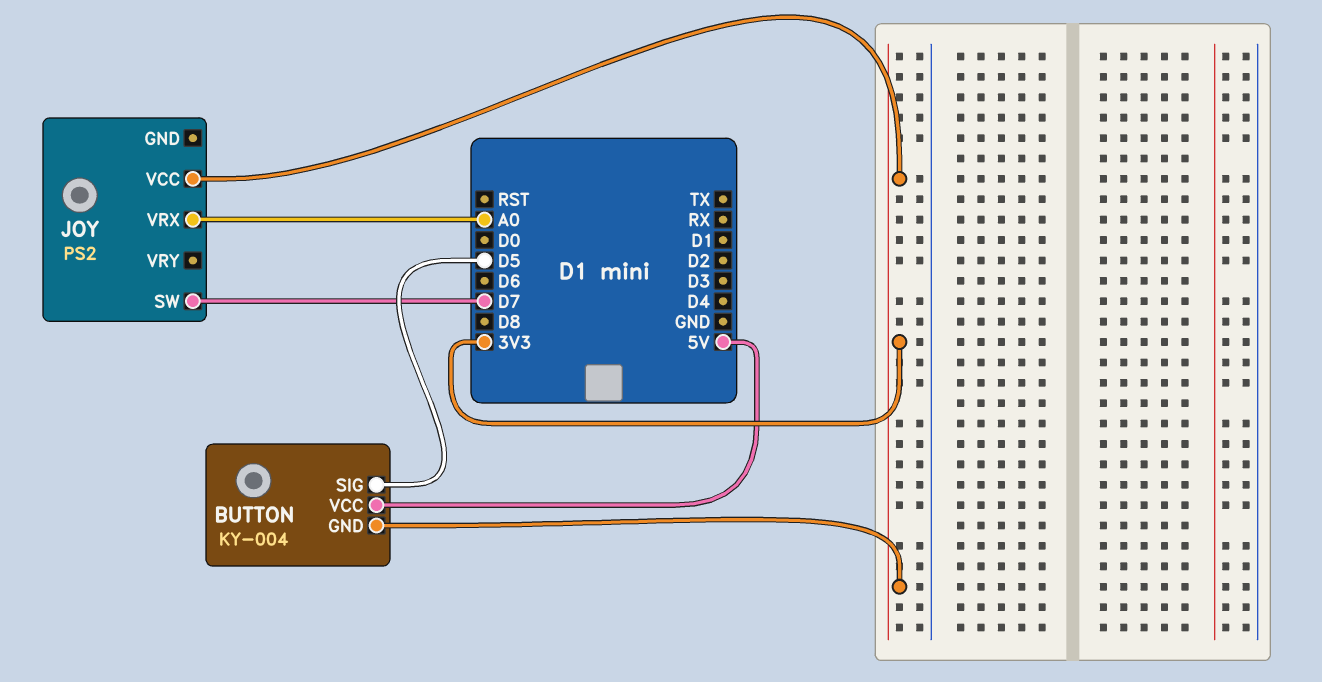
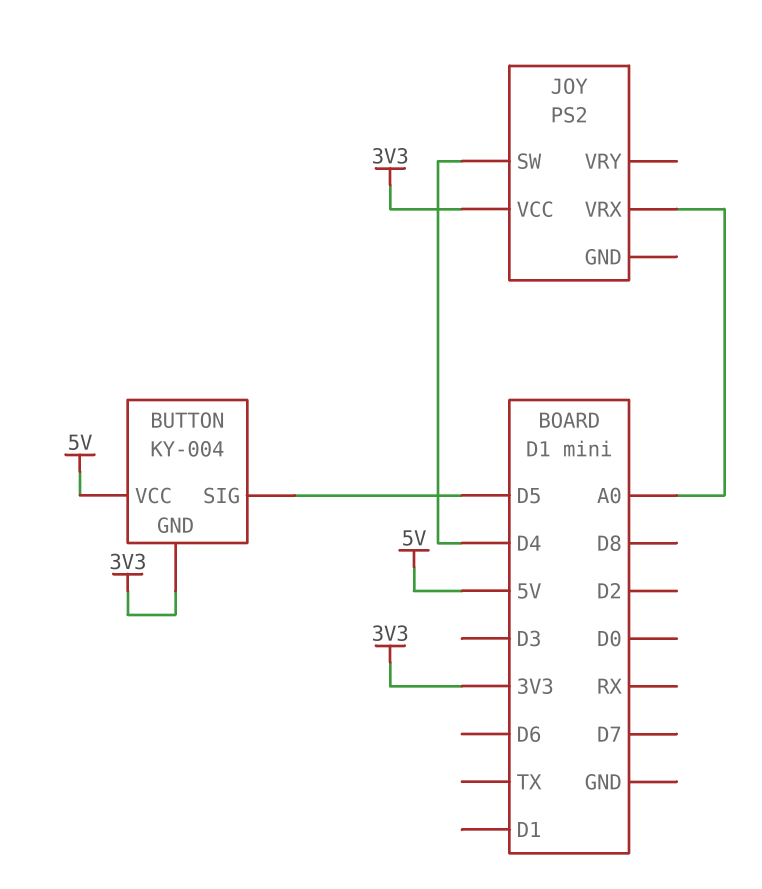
JOY pin SW: D7 -> D4

